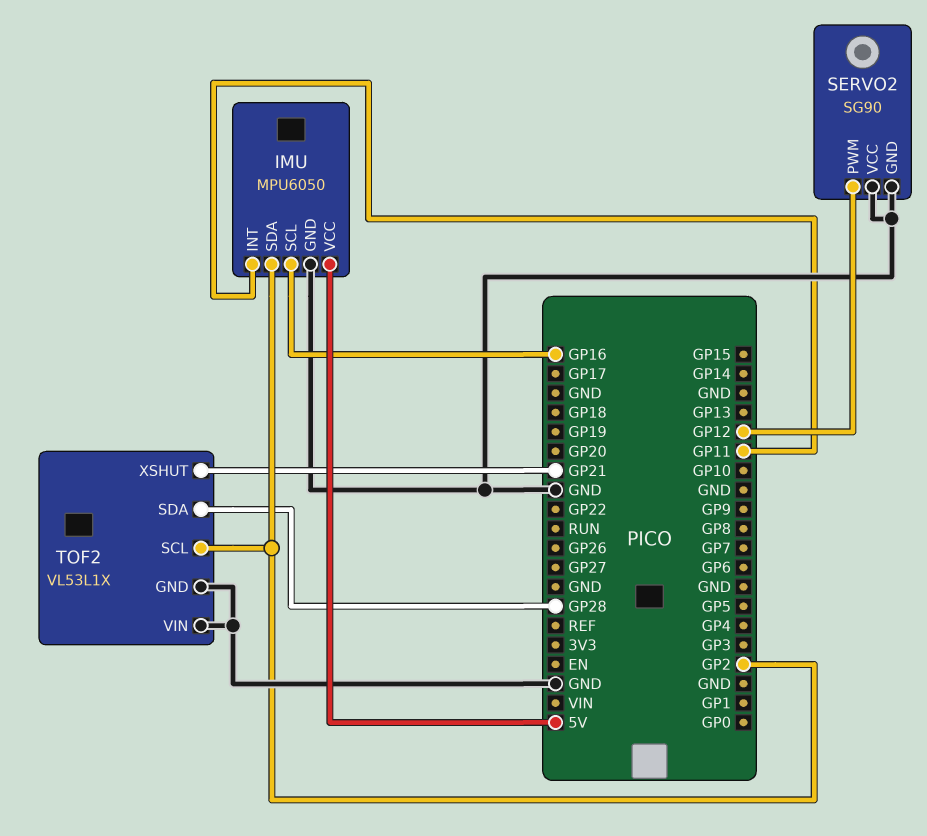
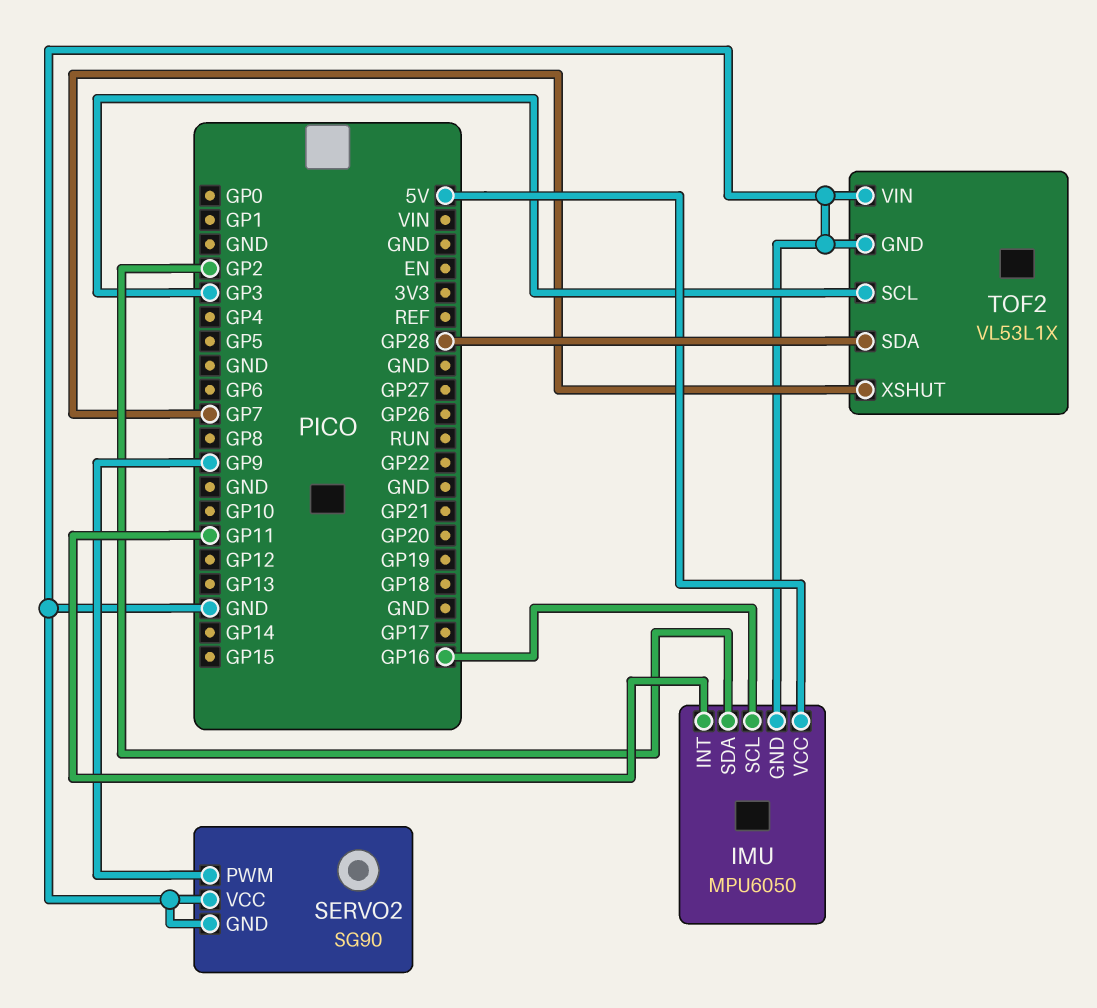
SERVO2 pin PWM: GP12 -> GP9
TOF2 pin SCL: GP2 -> GP3
TOF2 pin XSHUT: GP21 -> GP7

